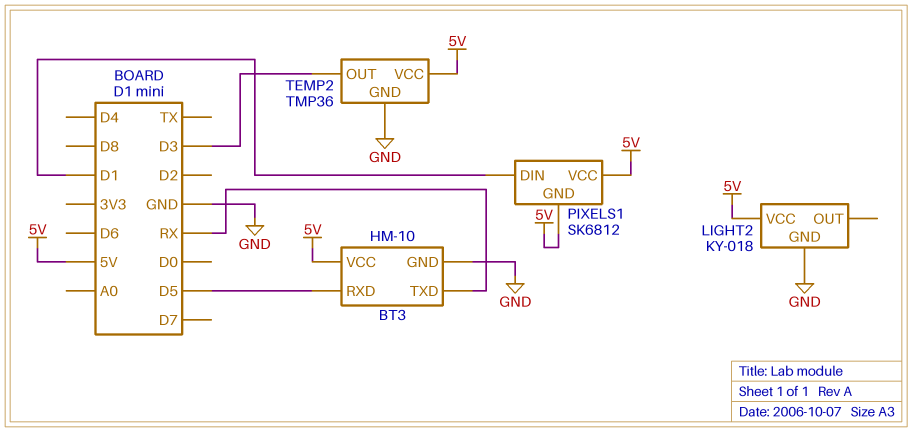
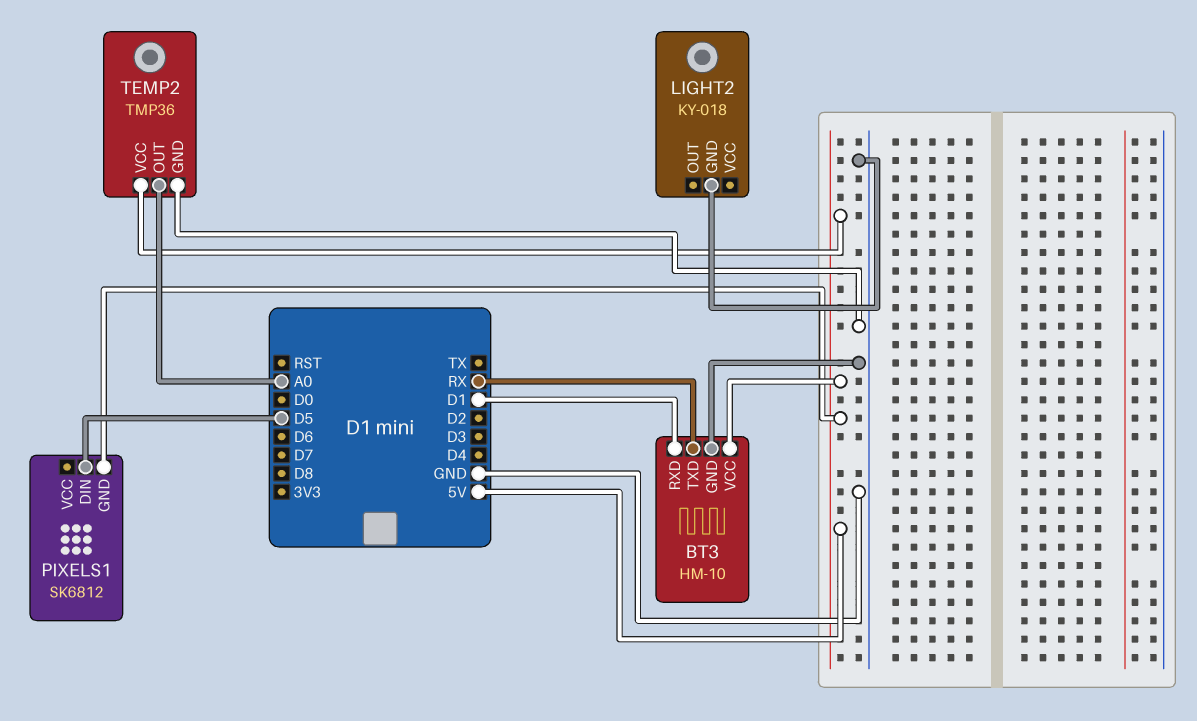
BT3 pin RXD: D5 -> D1
LIGHT2 pin VCC: 5V -> none
PIXELS1 pin DIN: D1 -> D5
PIXELS1 pin VCC: 5V -> none
TEMP2 pin OUT: D3 -> A0

